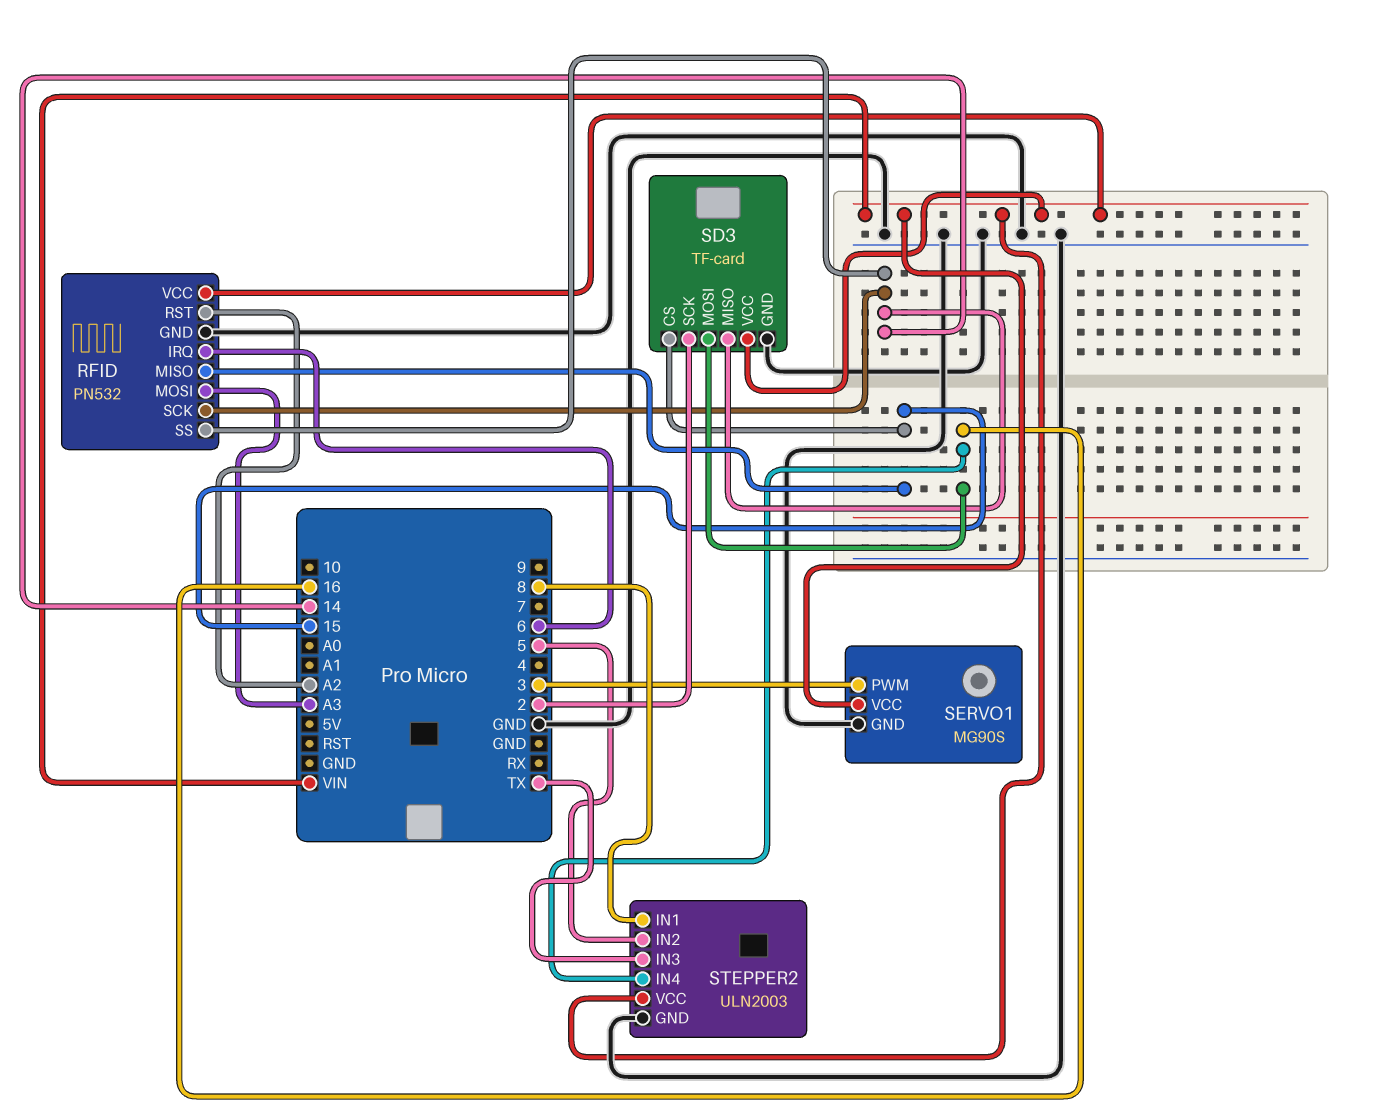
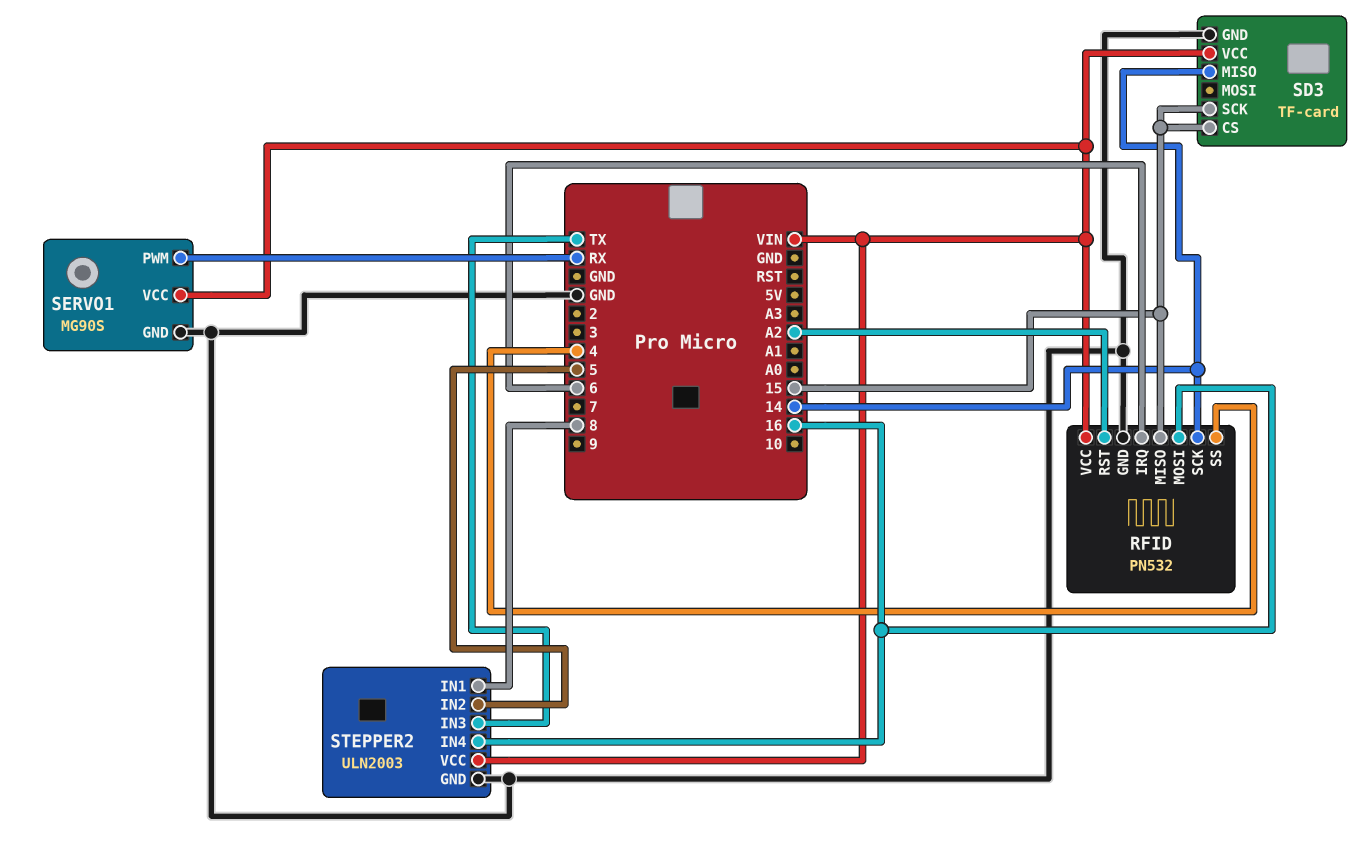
RFID pin MOSI: A3 -> 16
RFID pin SS: 14 -> 4
SD3 pin MOSI: 16 -> none
SD3 pin SCK: 2 -> 15
SERVO1 pin PWM: 3 -> RX

